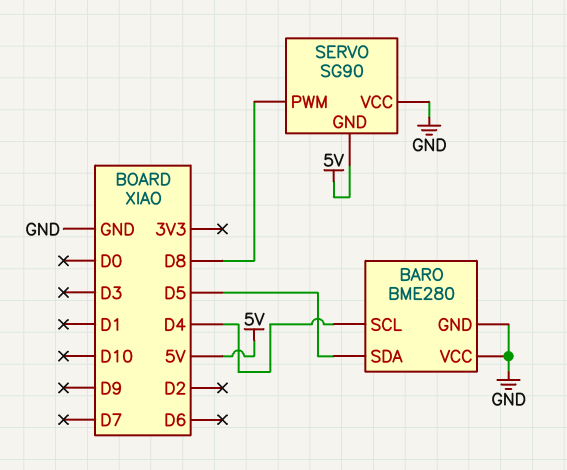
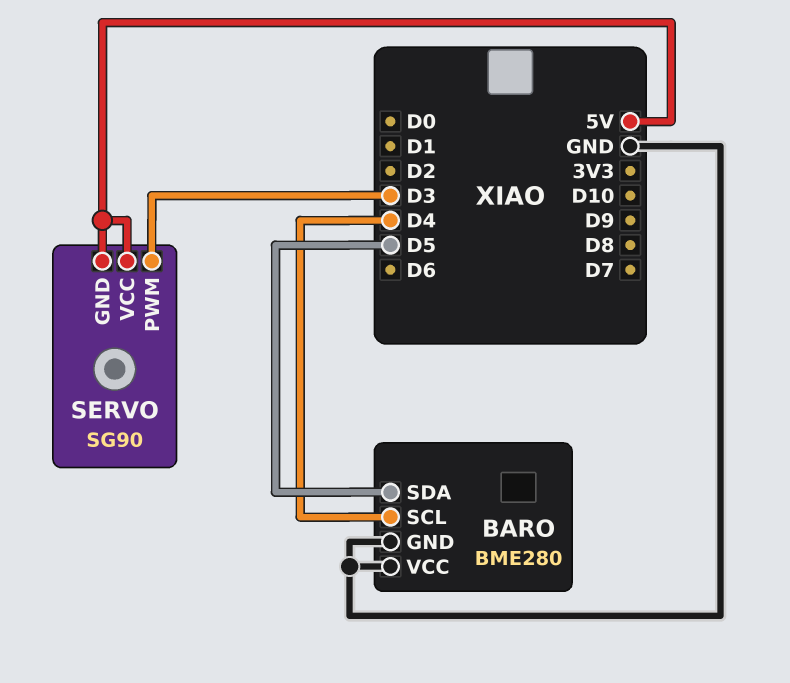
SERVO pin PWM: D8 -> D3
SERVO pin VCC: GND -> 5V

